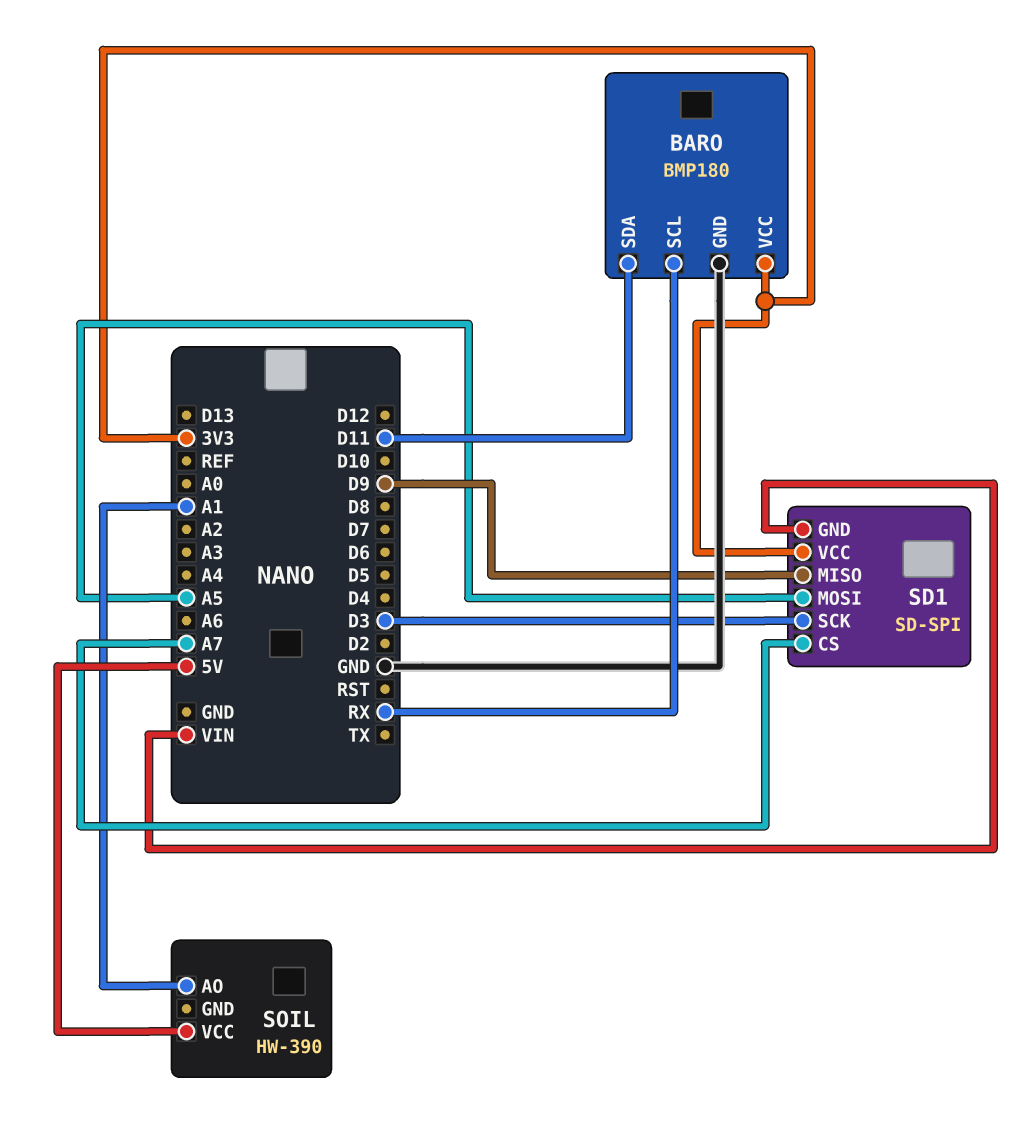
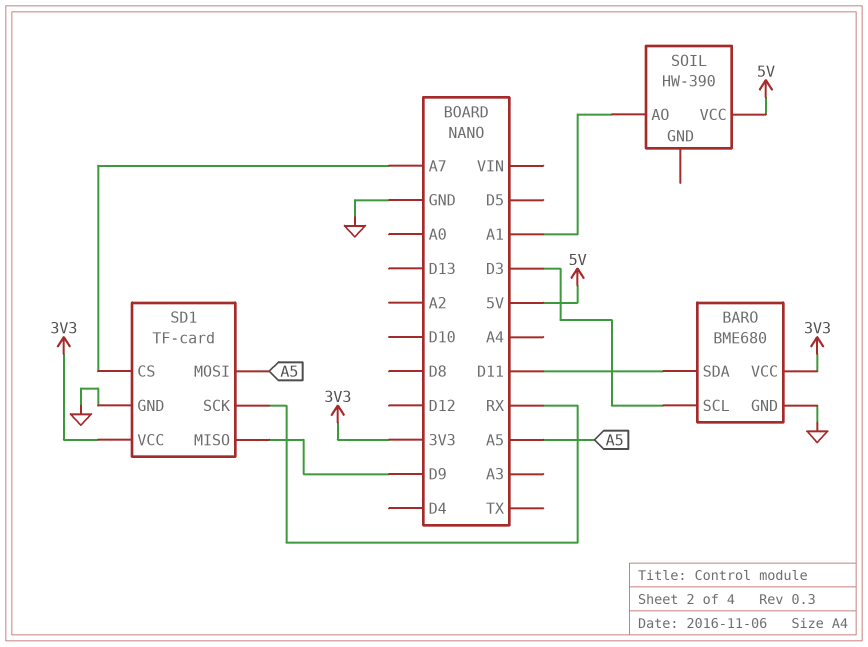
BARO: BMP180 -> BME680
BARO pin SCL: RX -> D3
SD1: SD-SPI -> TF-card
SD1 pin GND: VIN -> GND
SD1 pin SCK: D3 -> RX

